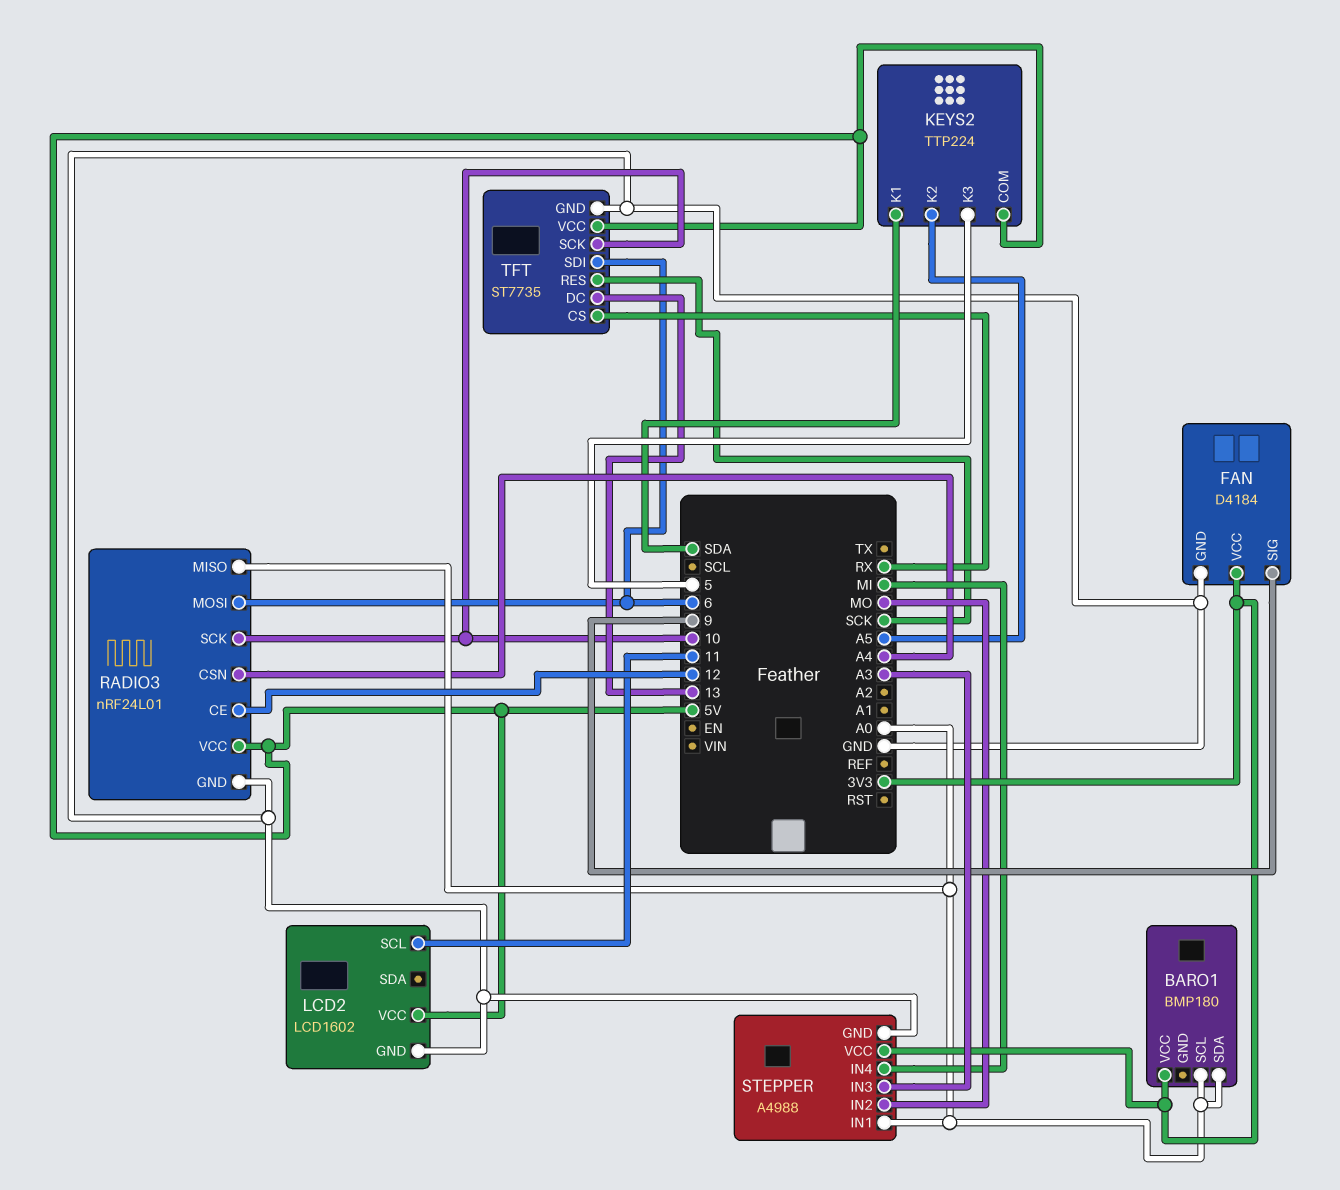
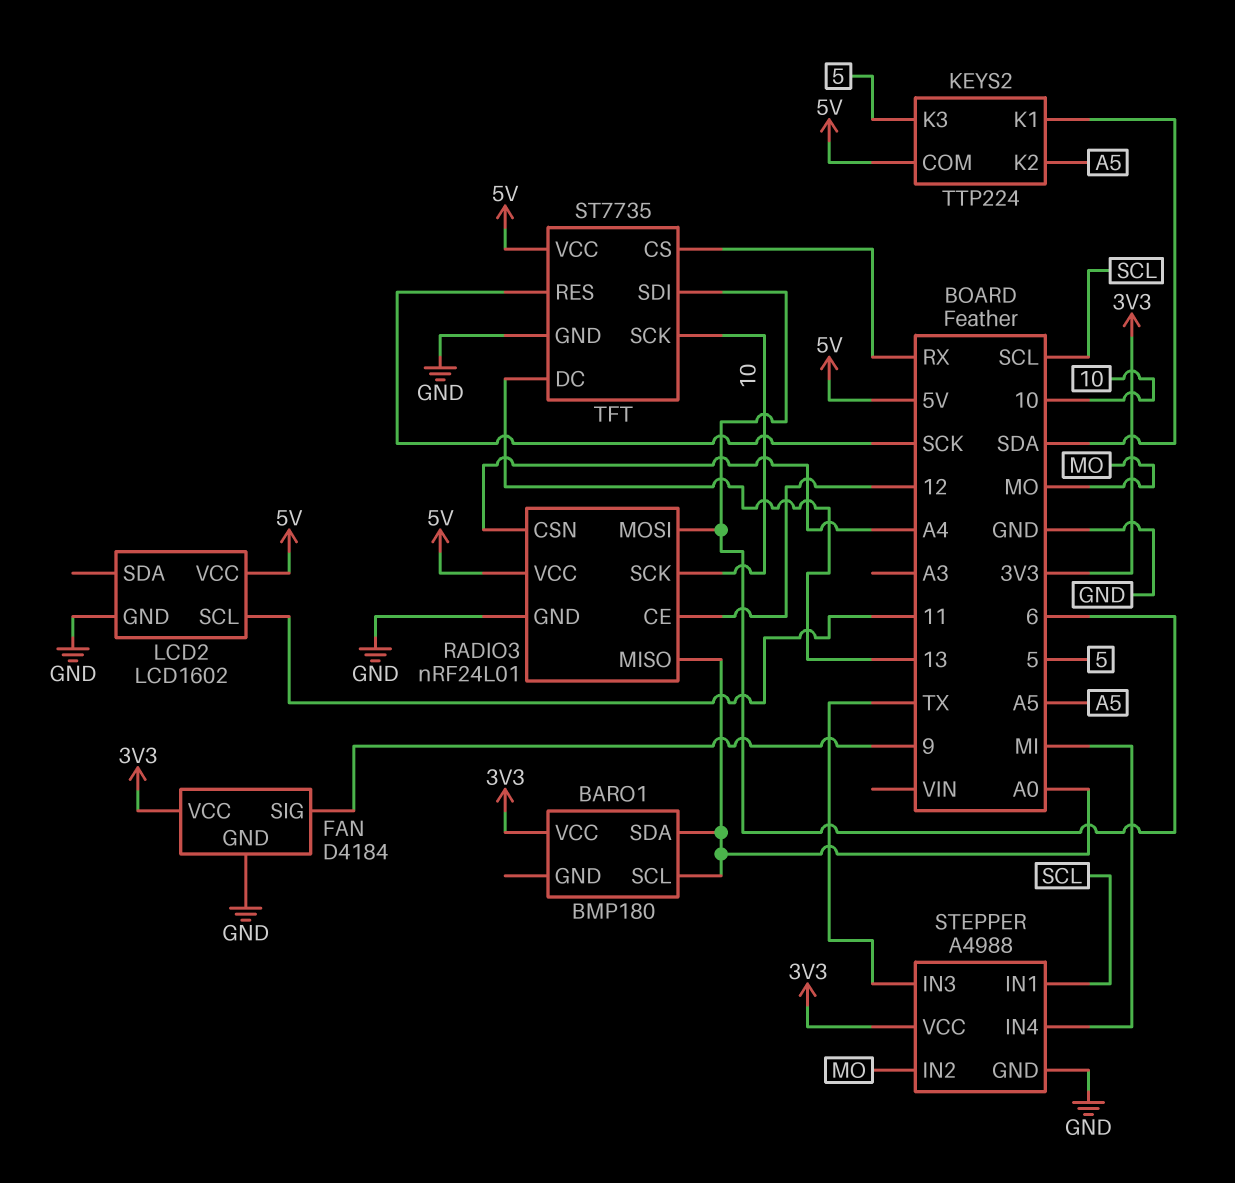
STEPPER pin IN1: A0 -> SCL
STEPPER pin IN3: A3 -> TX

